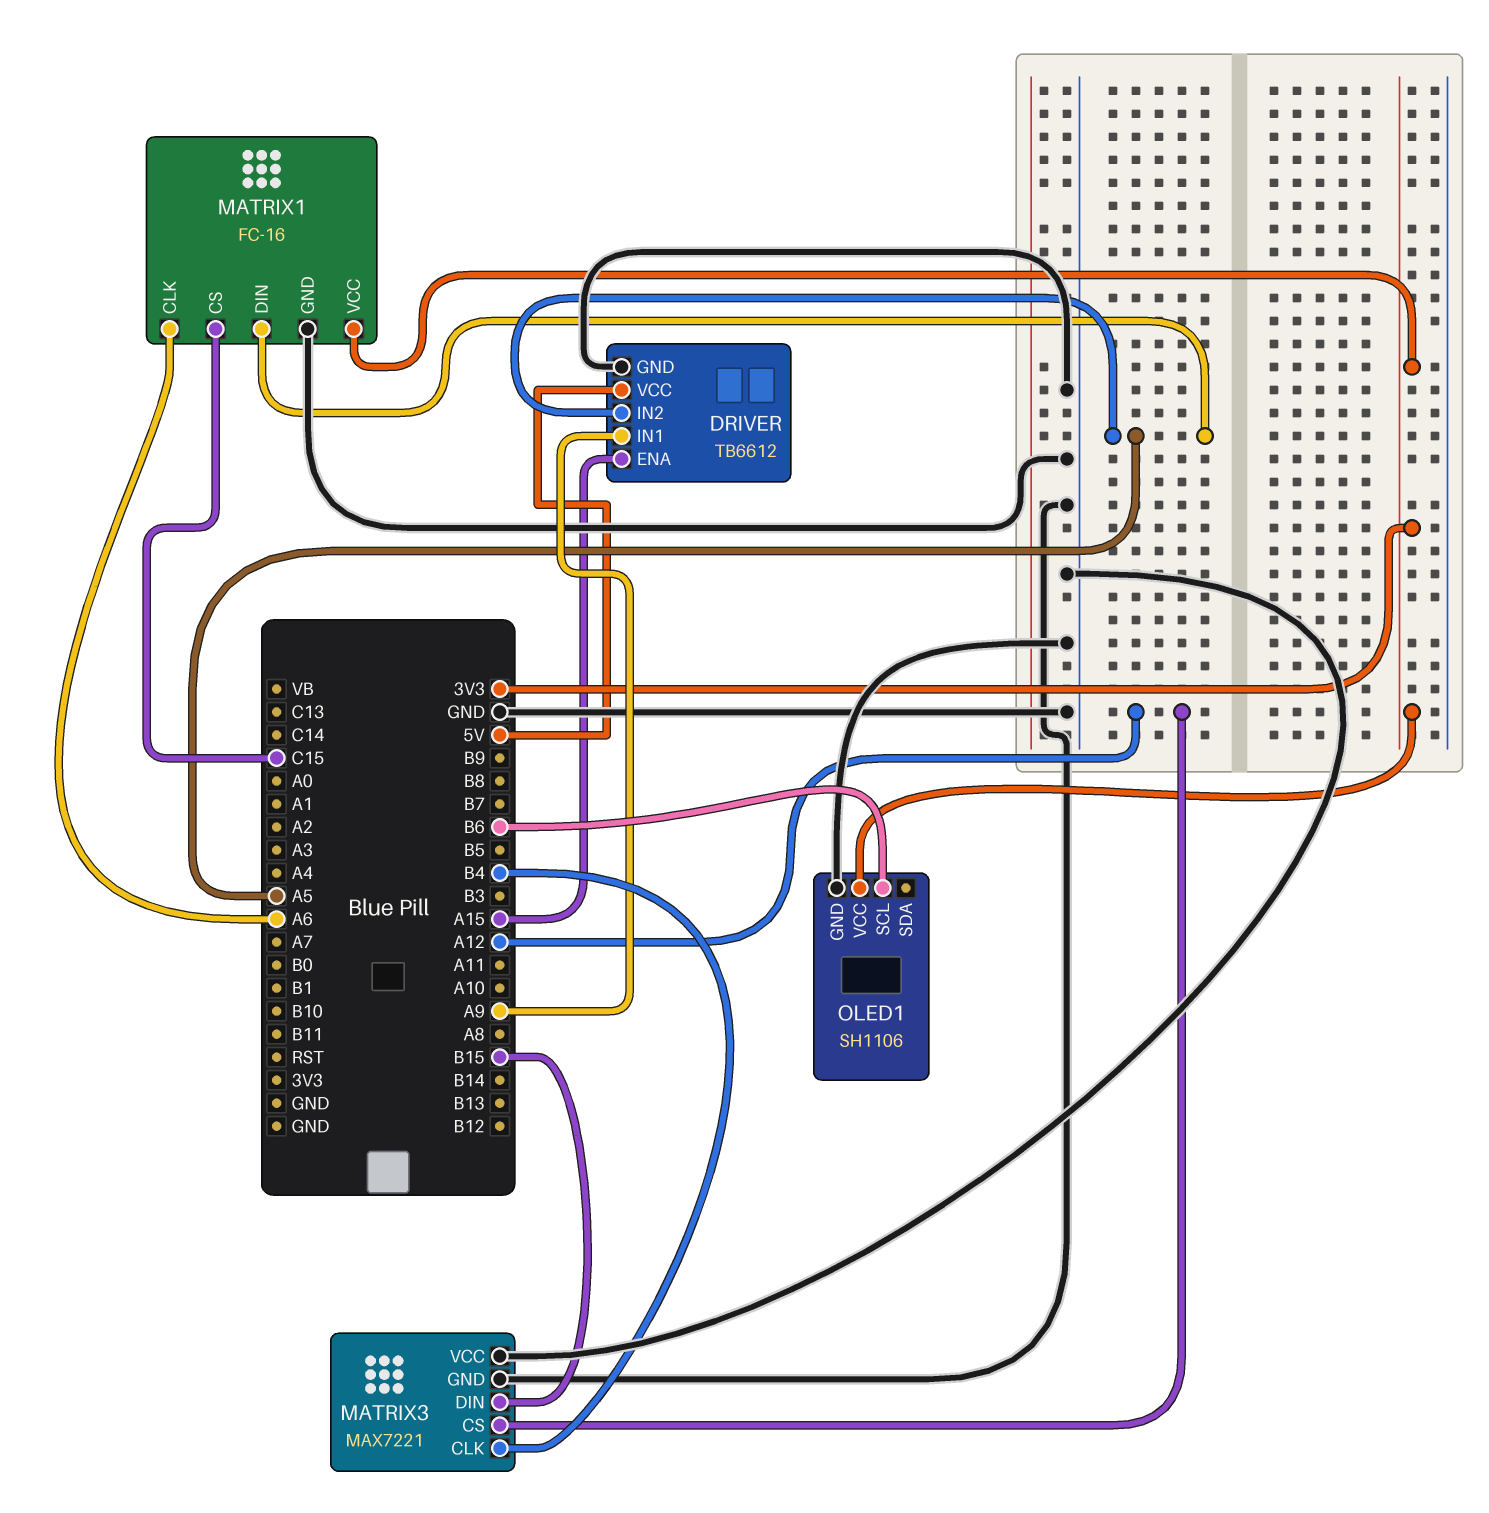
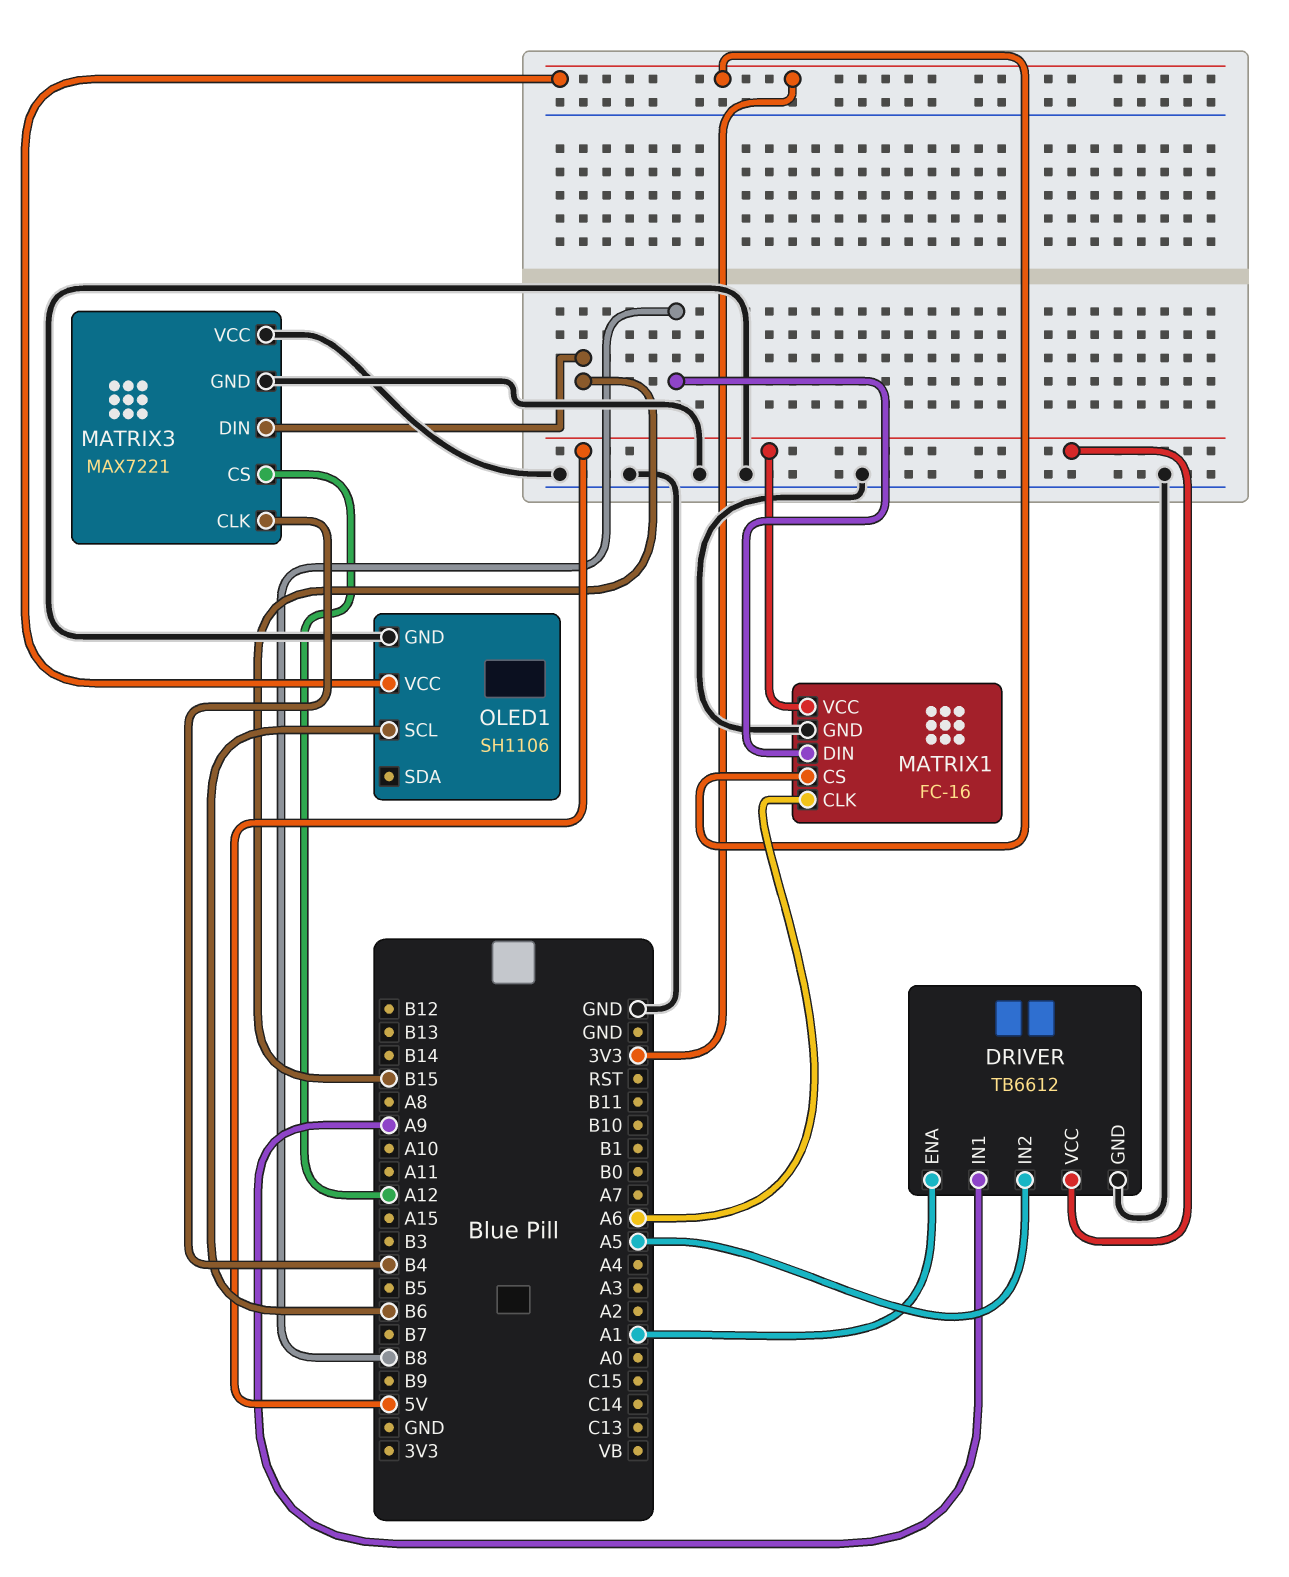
DRIVER pin ENA: A15 -> A1
MATRIX1 pin CS: C15 -> 3V3
MATRIX1 pin DIN: A5 -> B8
MATRIX1 pin VCC: 3V3 -> 5V

